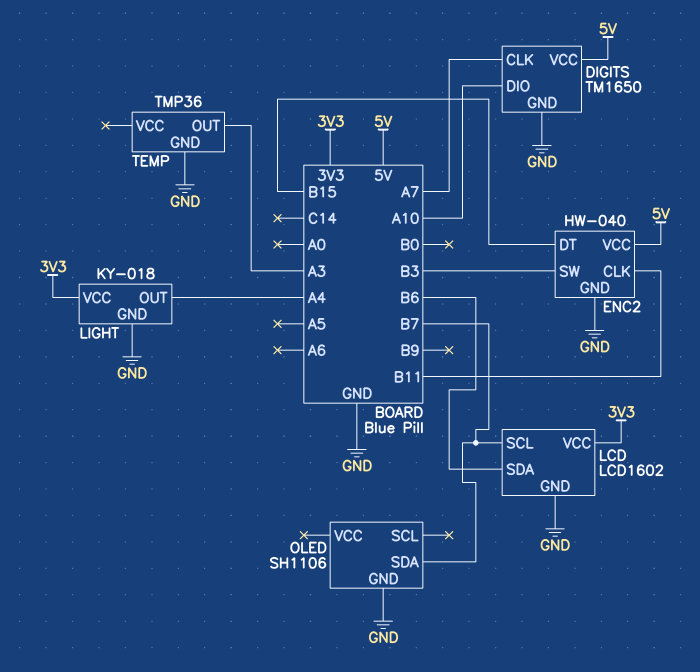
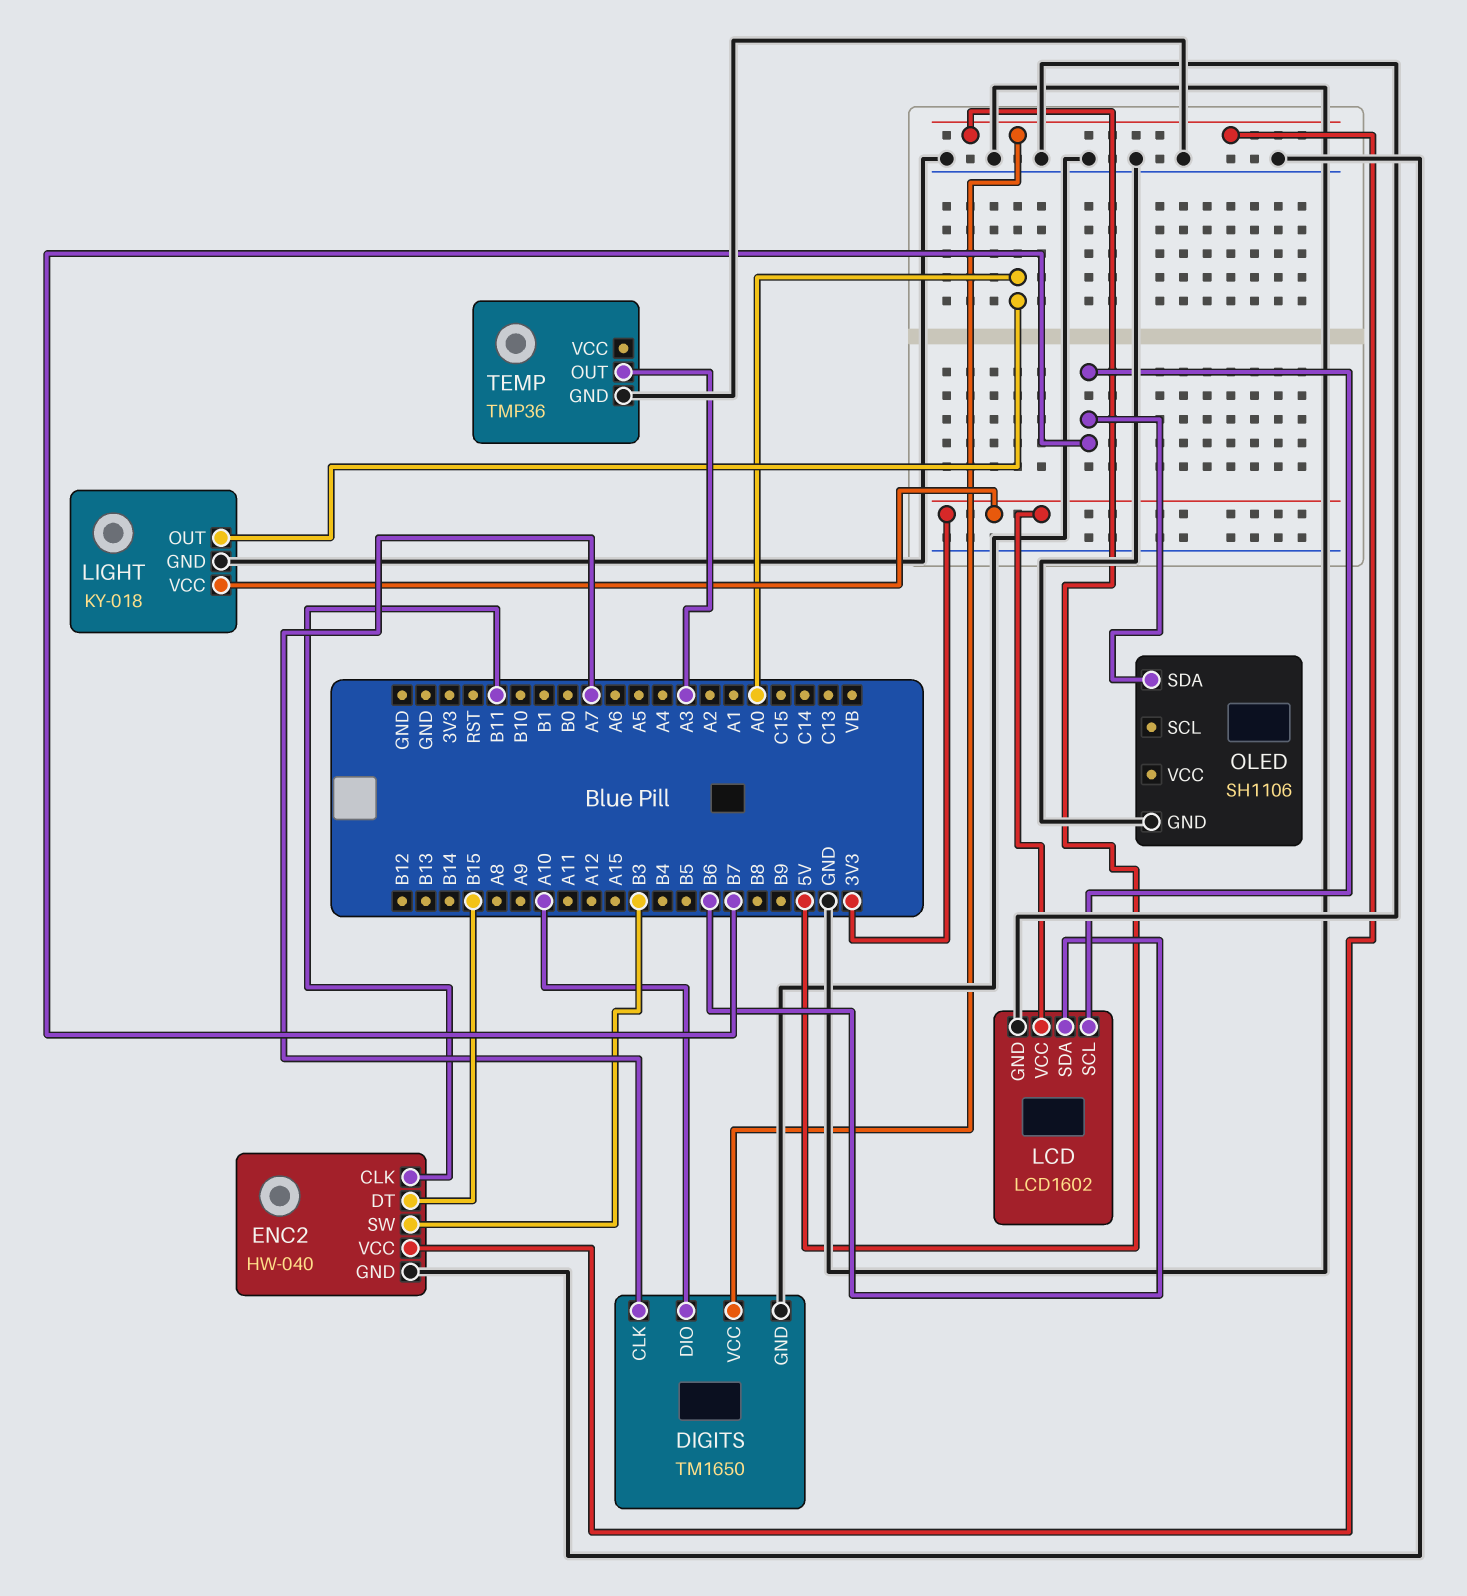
LIGHT pin OUT: A4 -> A0

